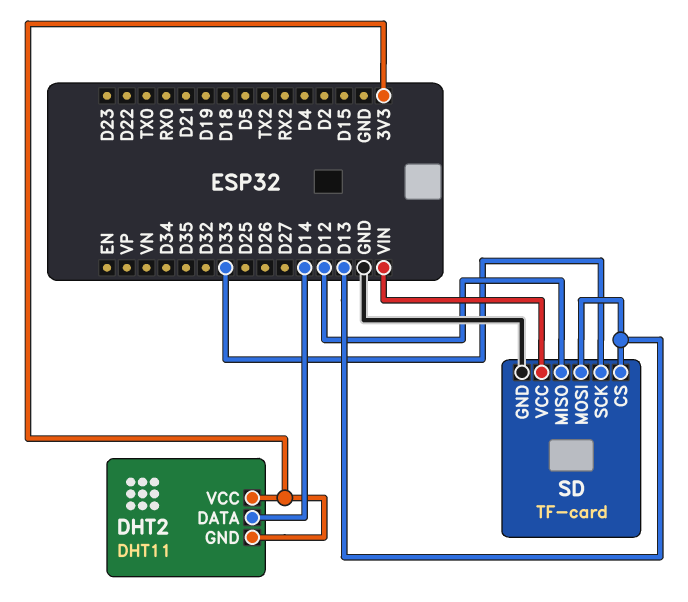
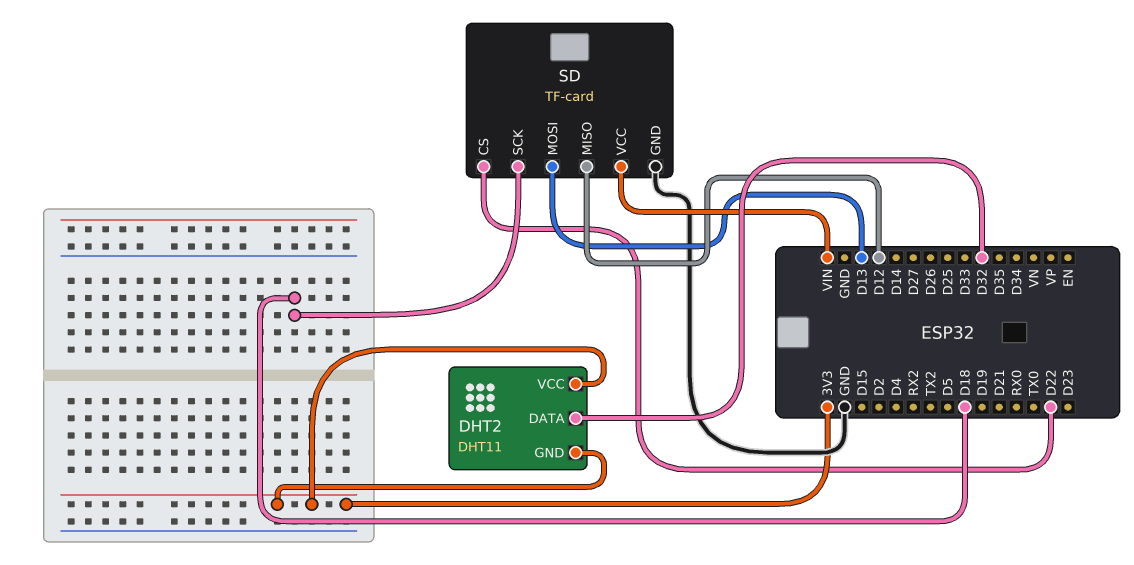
DHT2 pin DATA: D14 -> D32
SD pin CS: D13 -> D22
SD pin SCK: D33 -> D18

